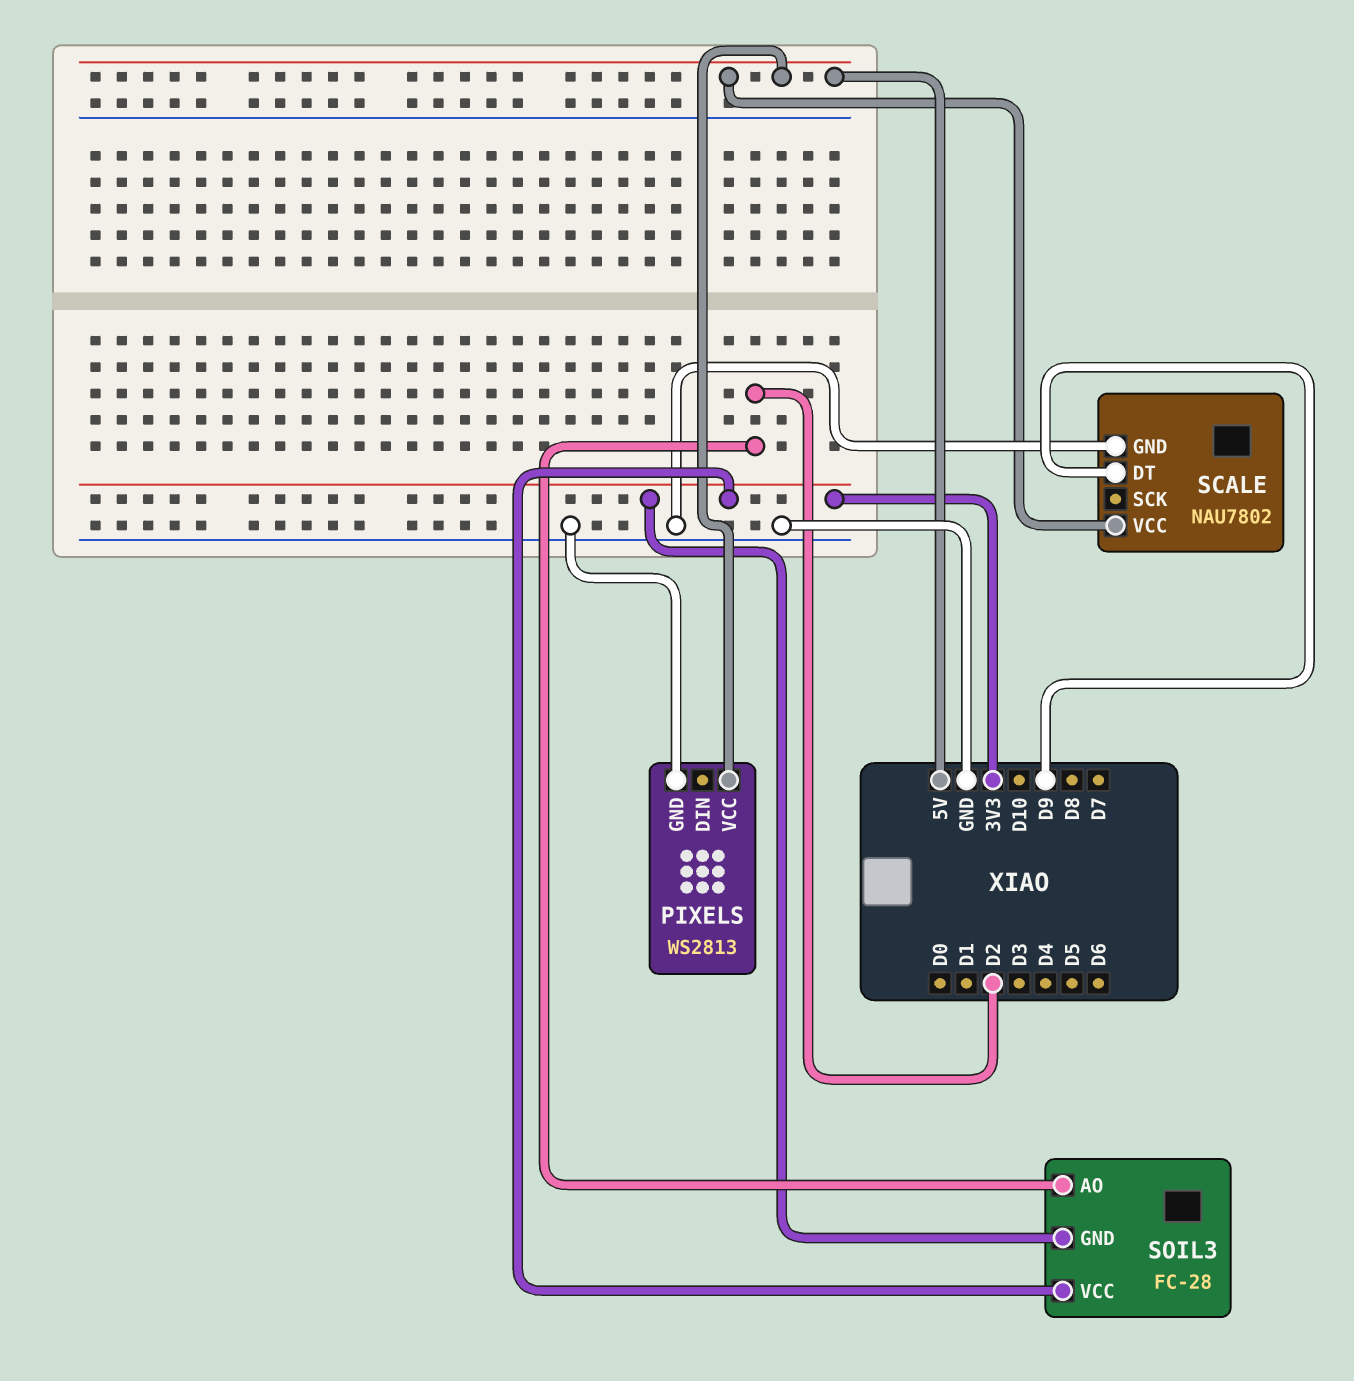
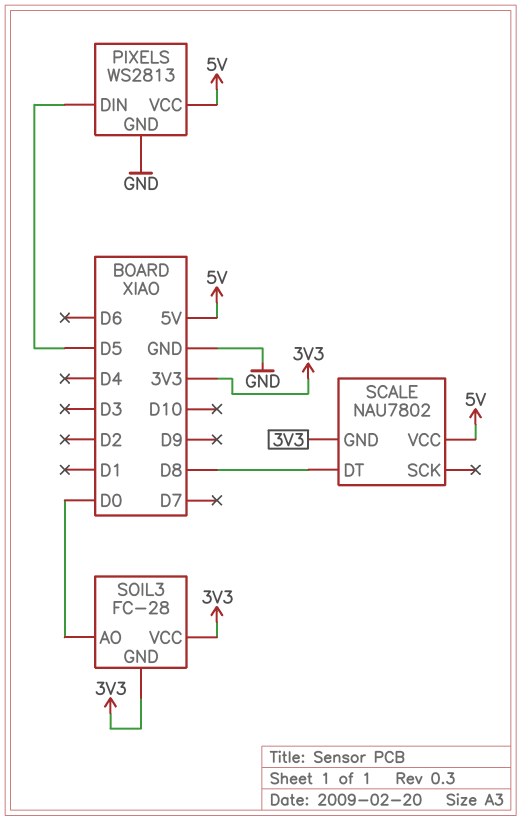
PIXELS pin DIN: none -> D5
SCALE pin DT: D9 -> D8
SCALE pin GND: GND -> 3V3
SOIL3 pin AO: D2 -> D0

